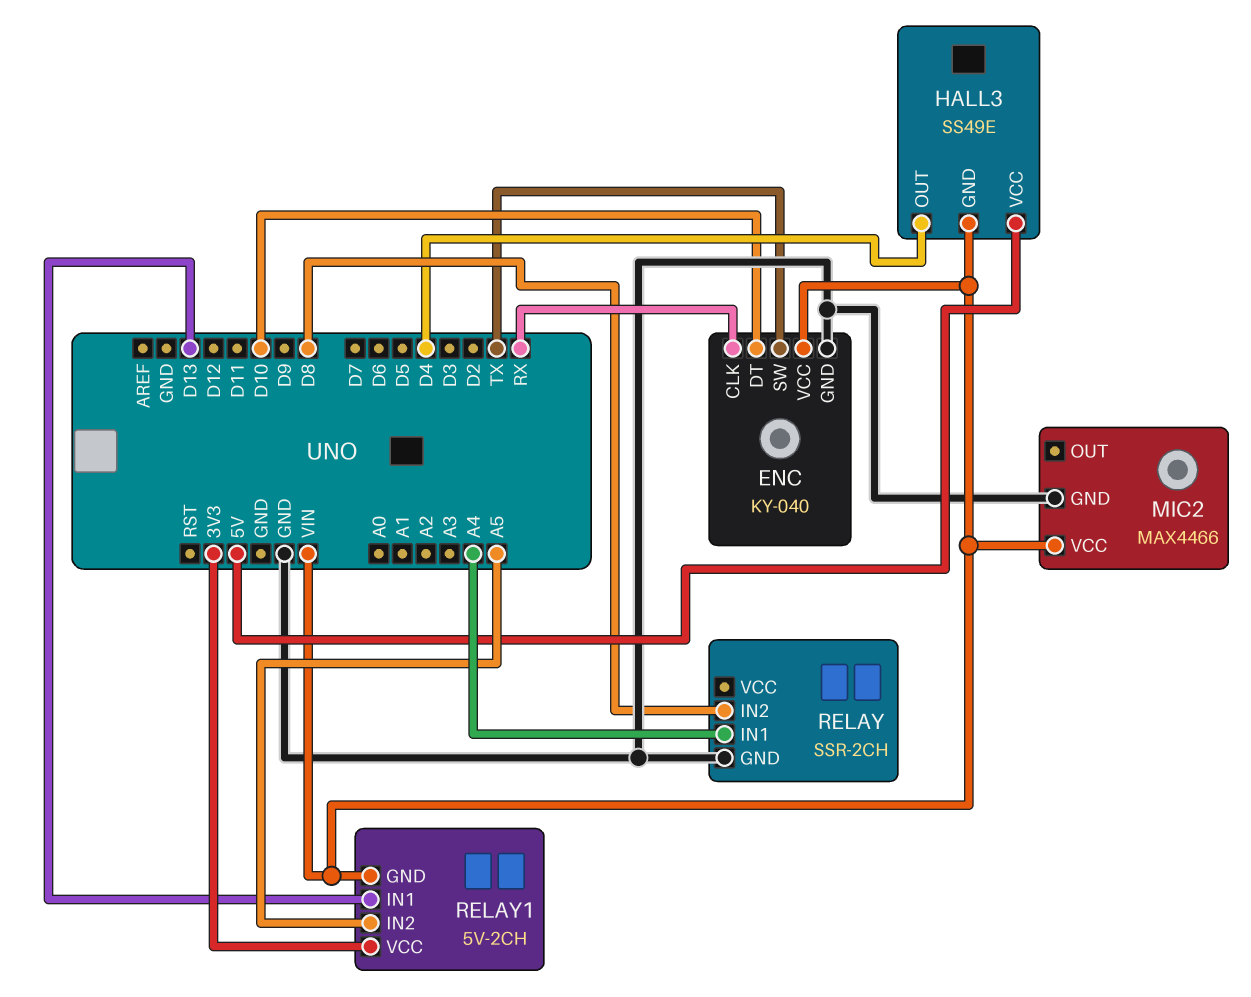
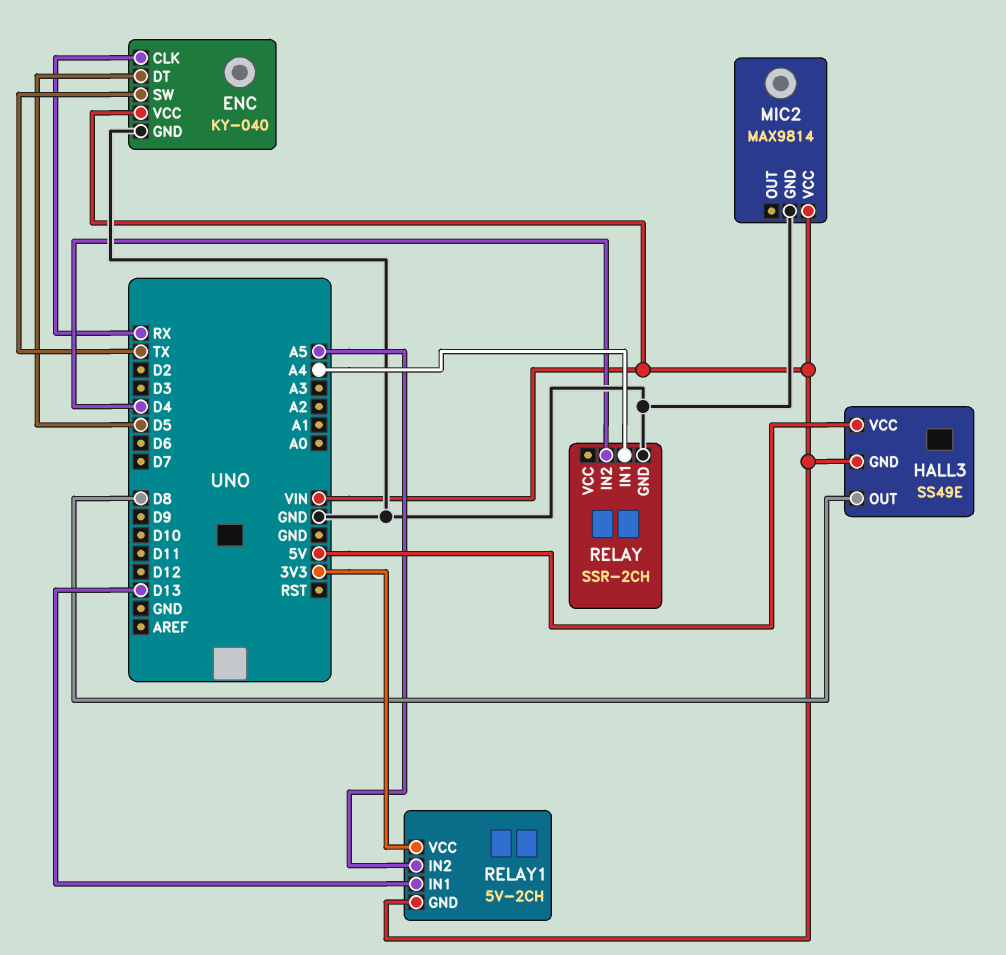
ENC pin DT: D10 -> D5
HALL3 pin OUT: D4 -> D8
MIC2: MAX4466 -> MAX9814
RELAY pin IN2: D8 -> D4

